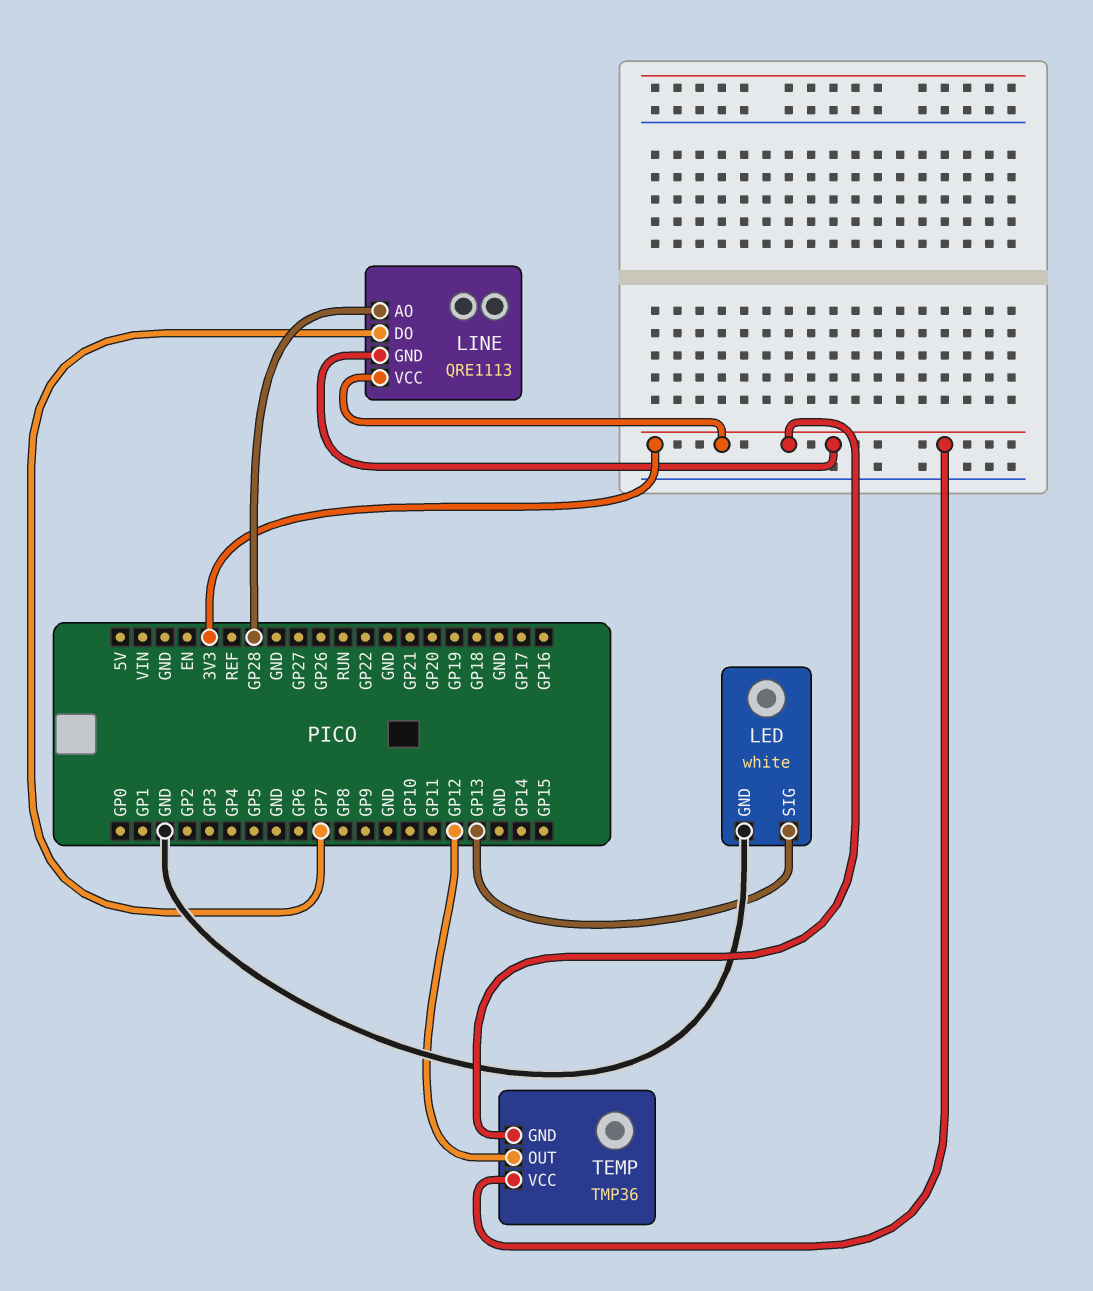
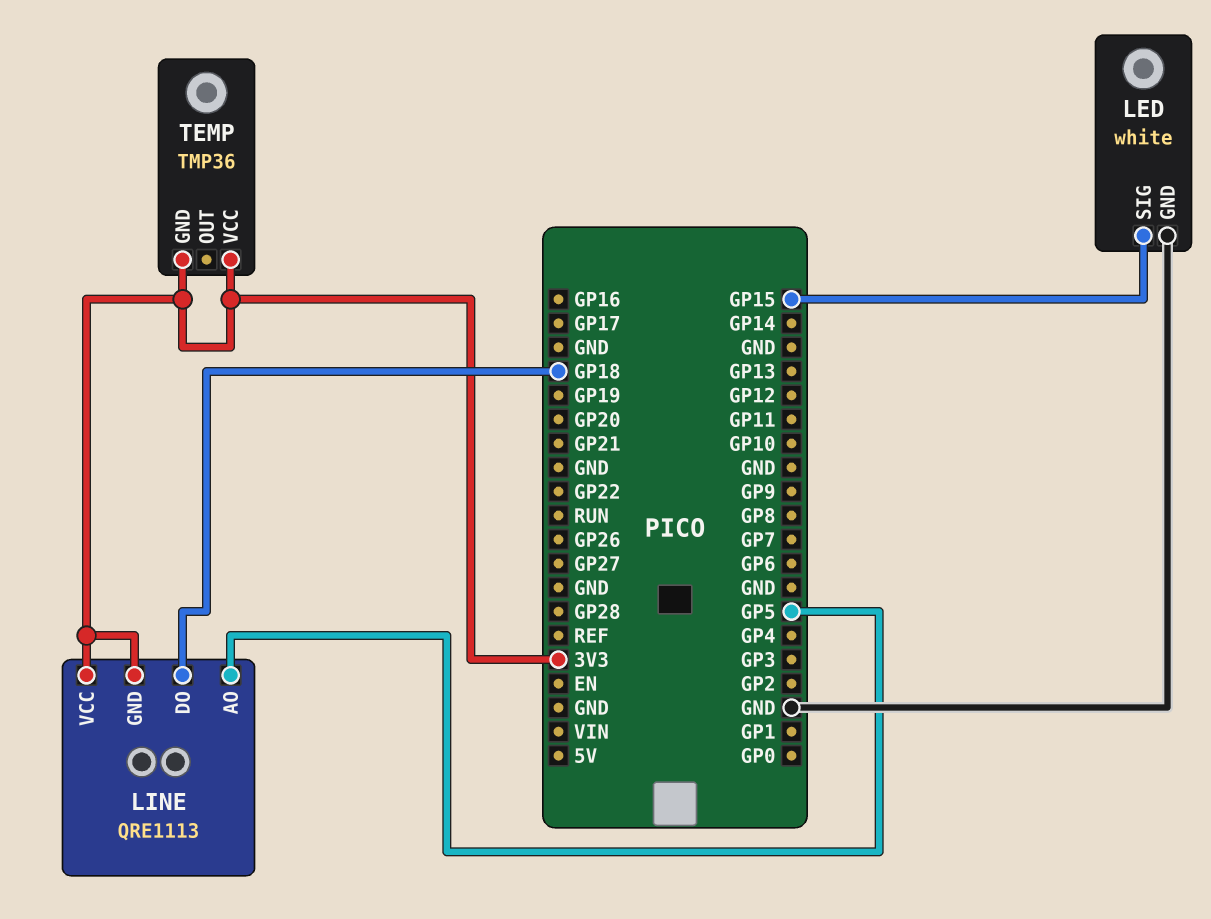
LED pin SIG: GP13 -> GP15
LINE pin AO: GP28 -> GP5
LINE pin DO: GP7 -> GP18
TEMP pin OUT: GP12 -> none

